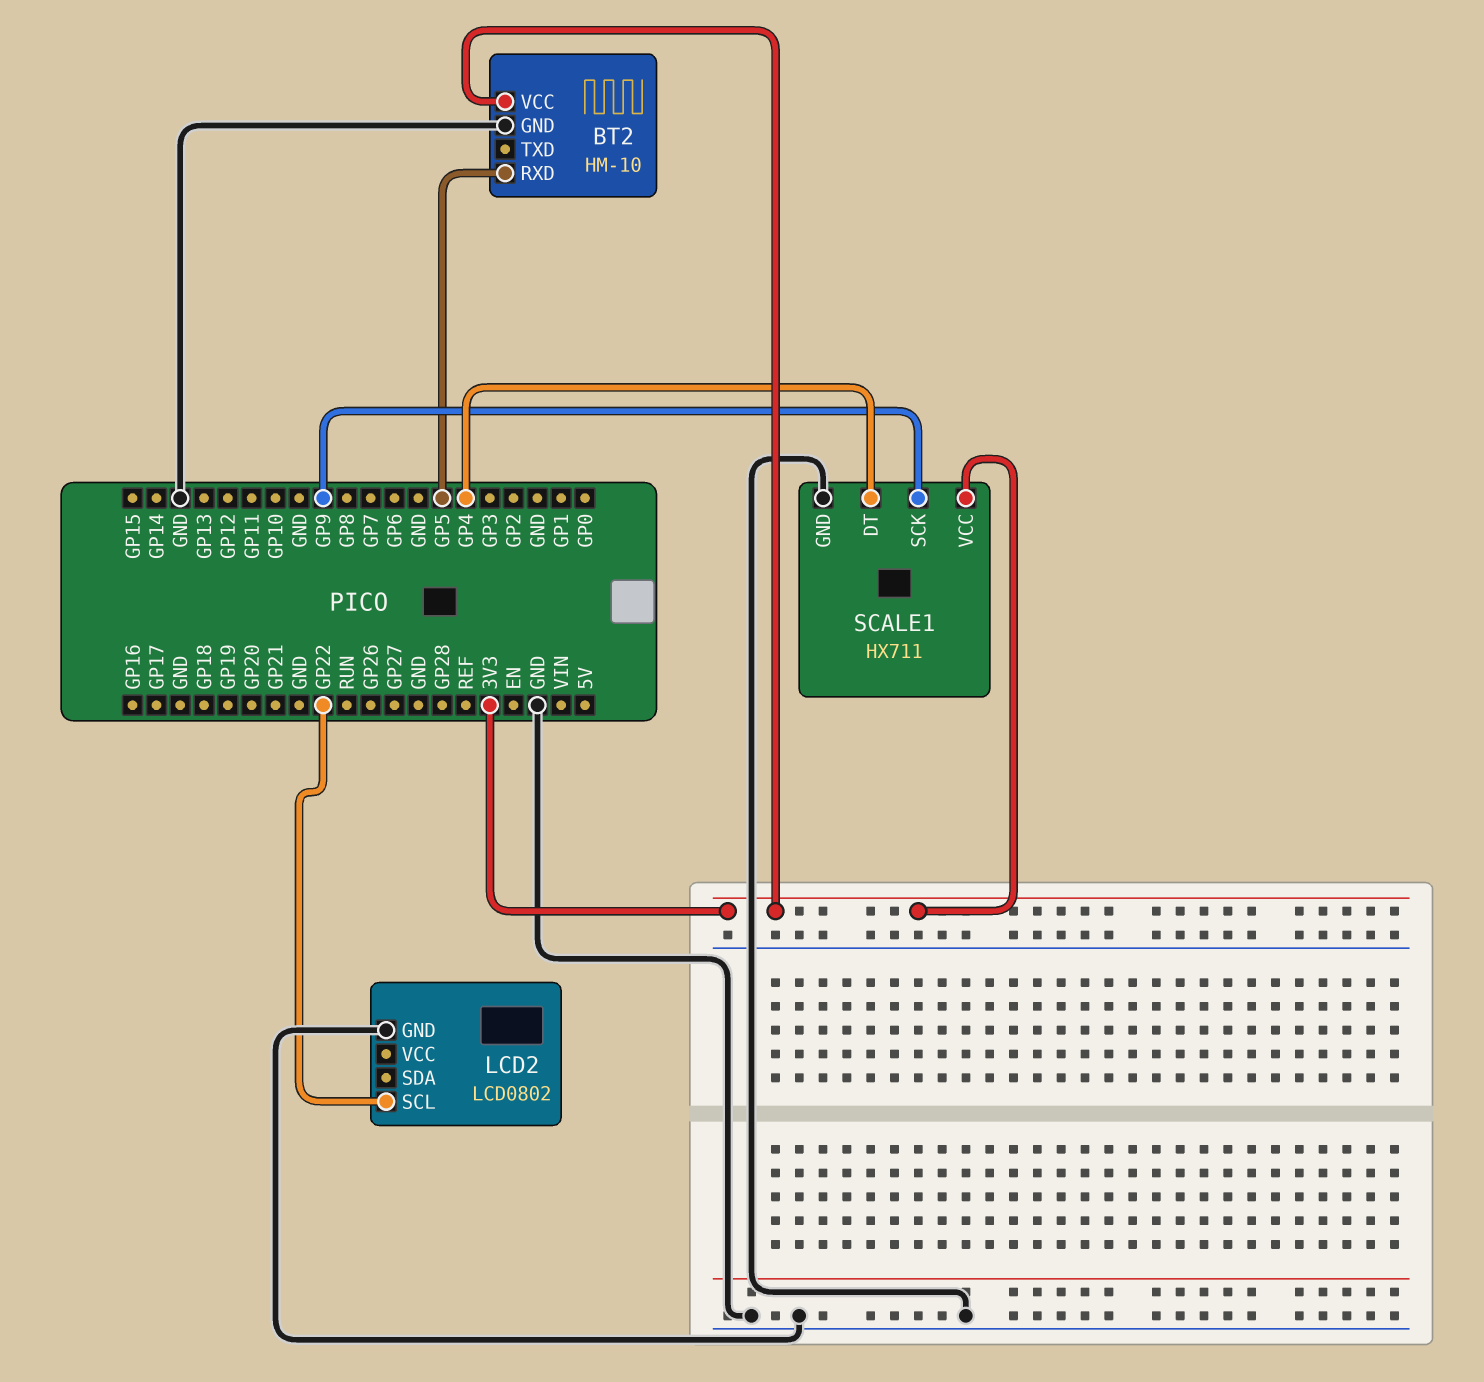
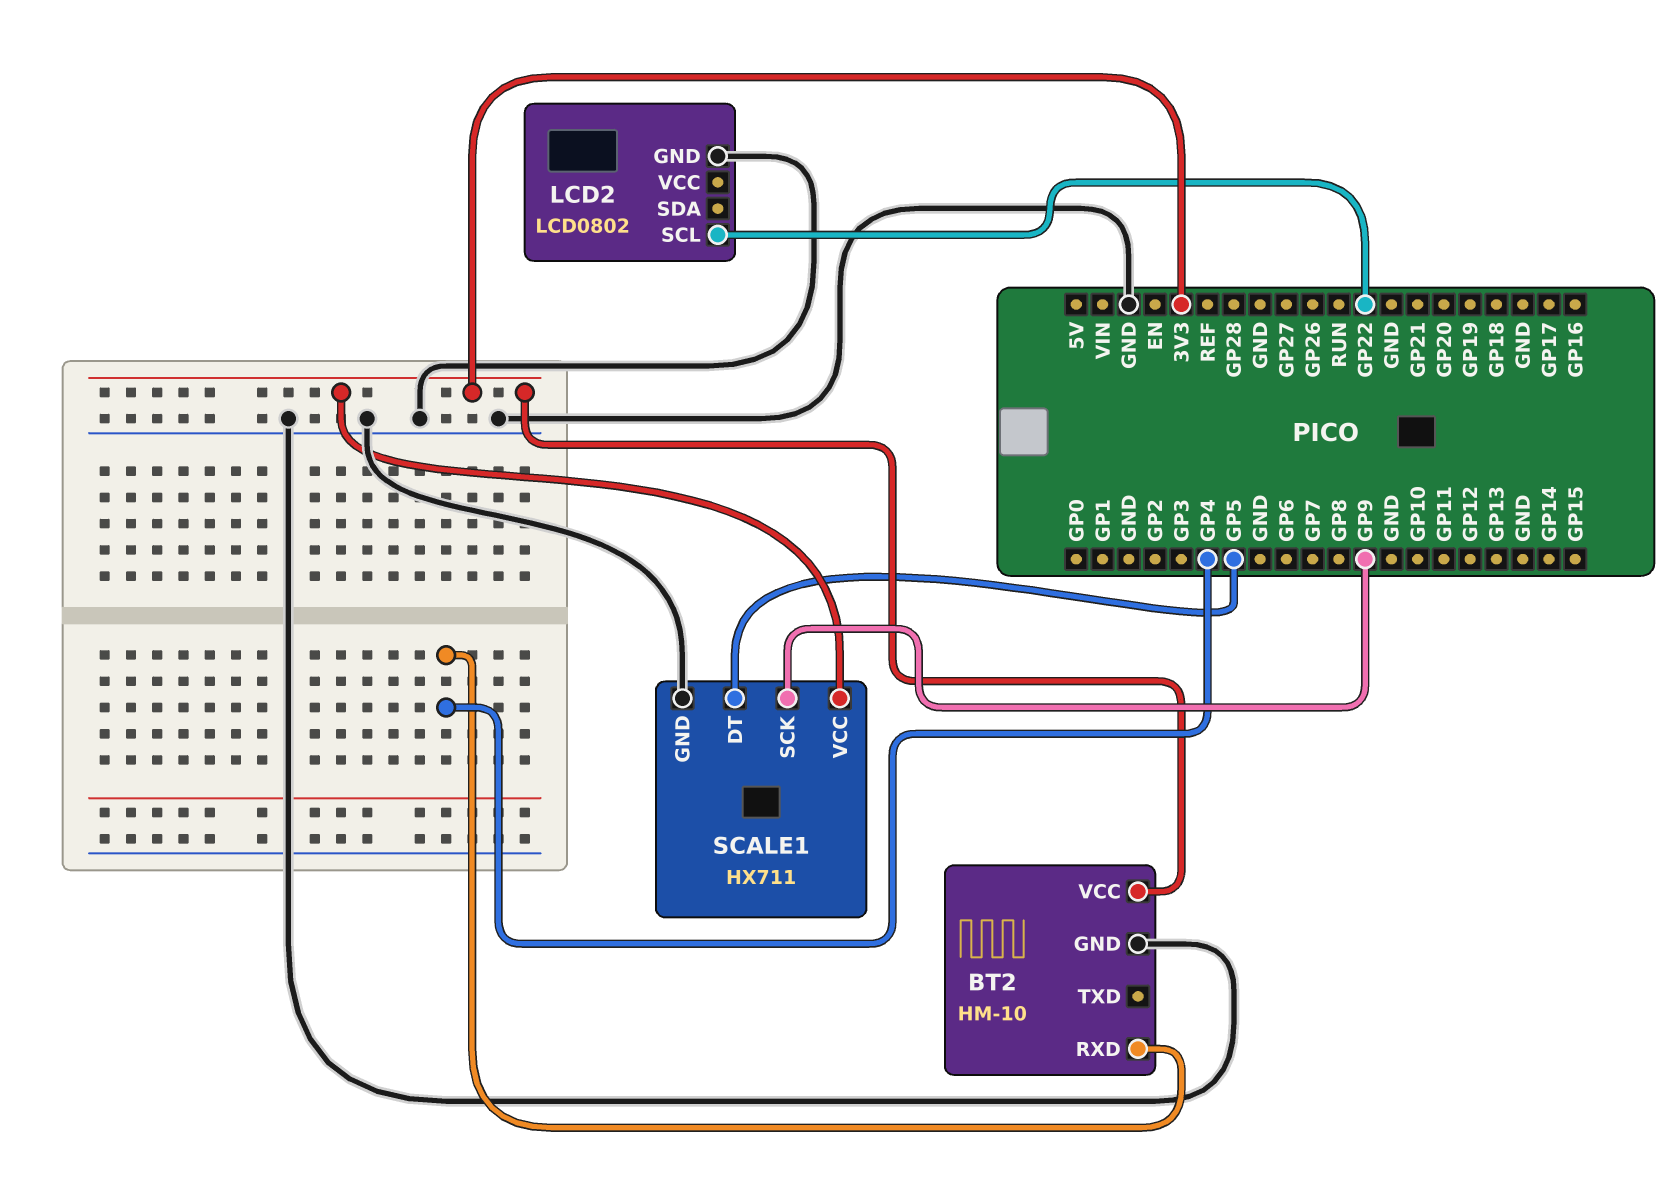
BT2 pin RXD: GP5 -> GP4
SCALE1 pin DT: GP4 -> GP5

